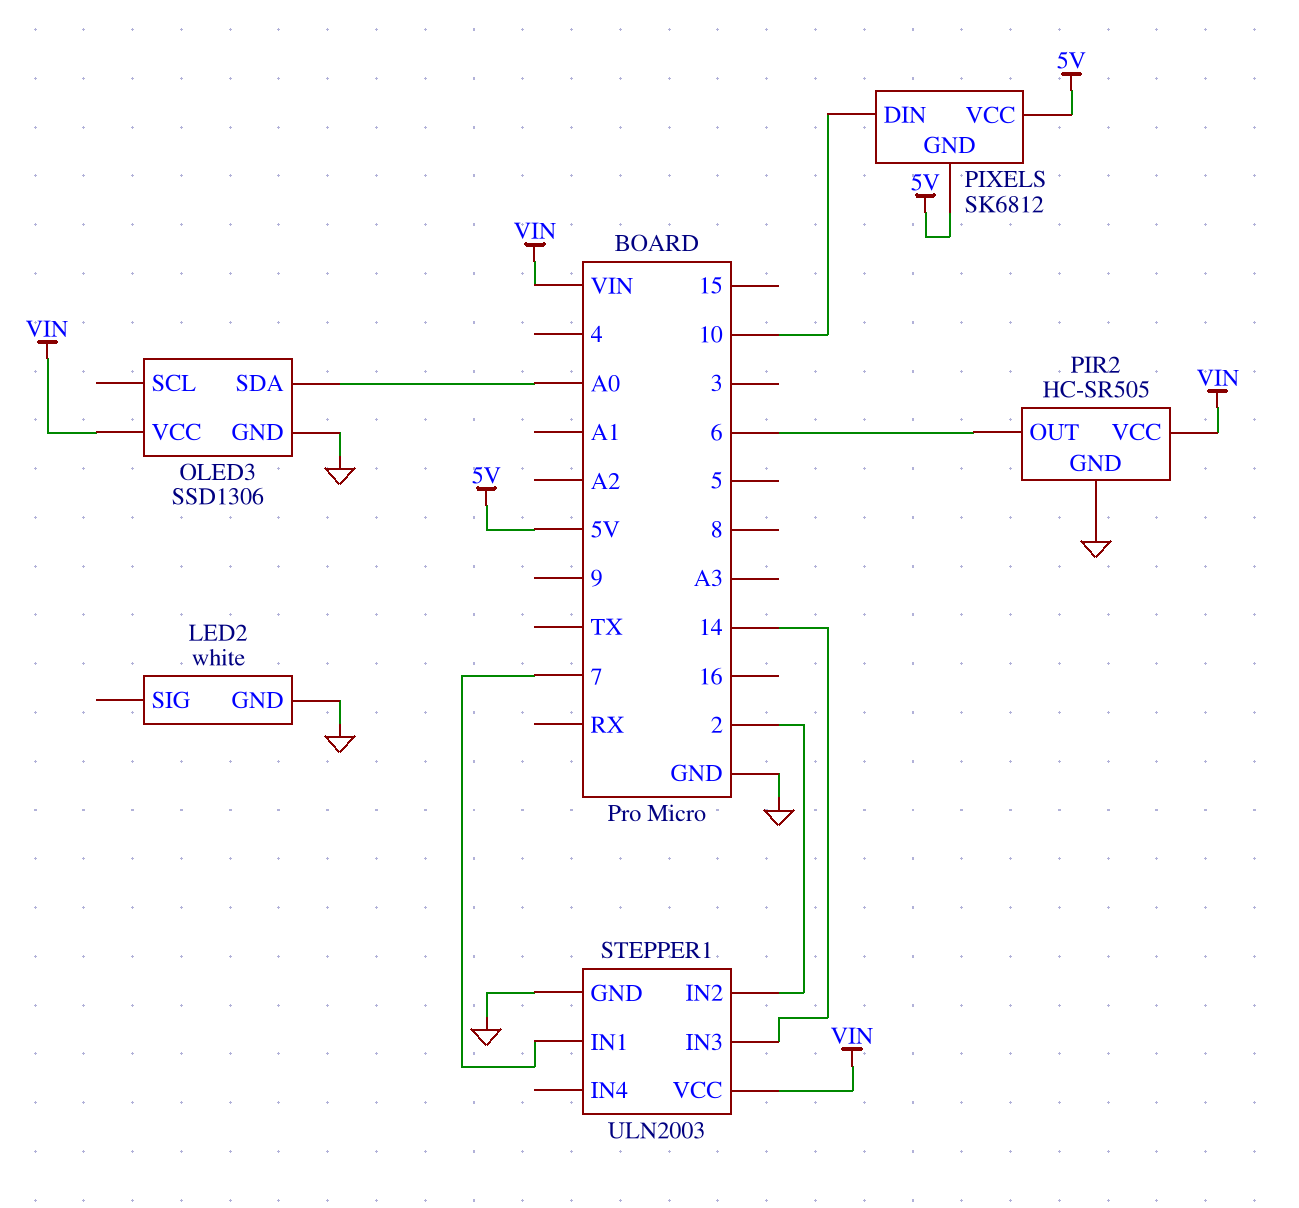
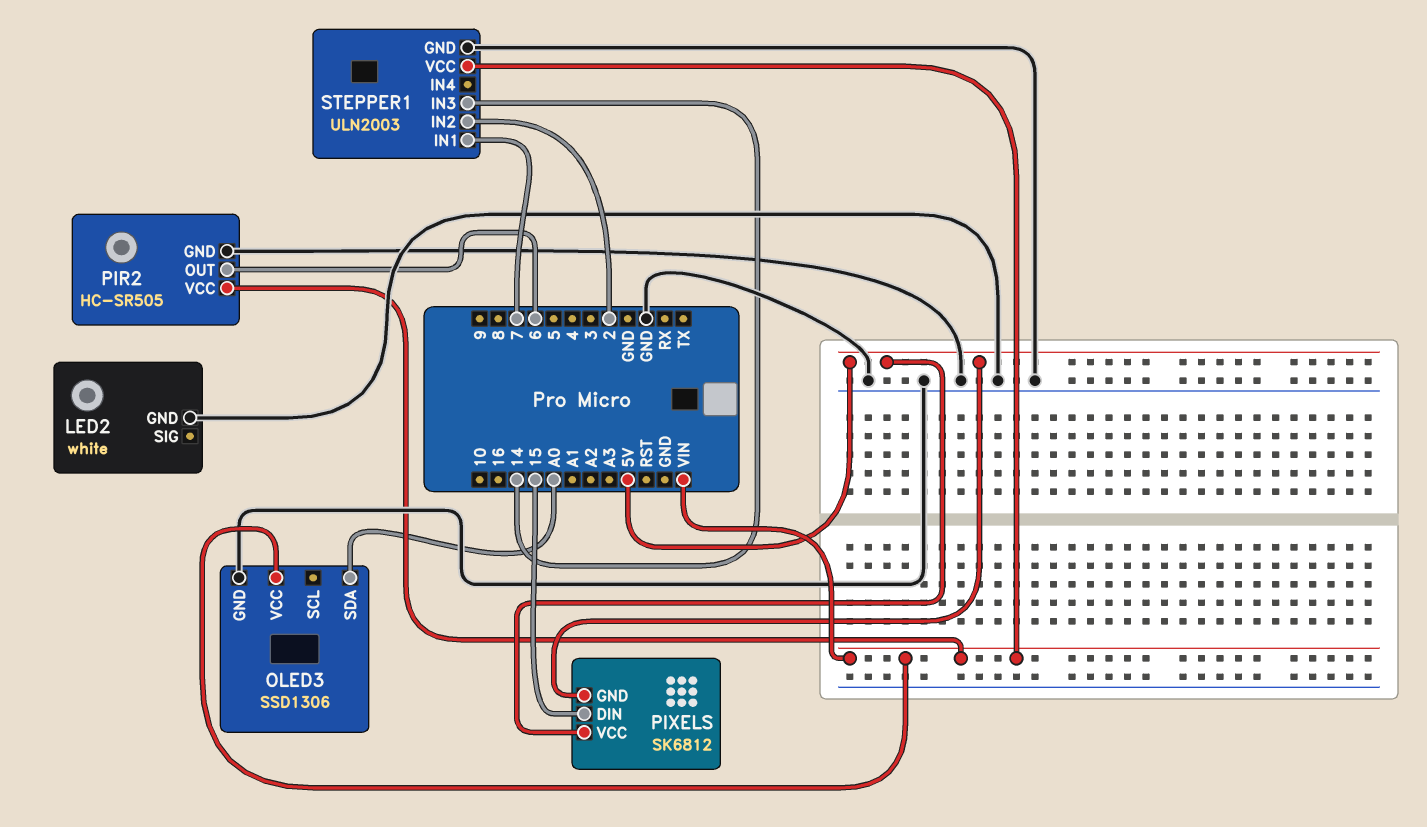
PIXELS pin DIN: 10 -> 15

